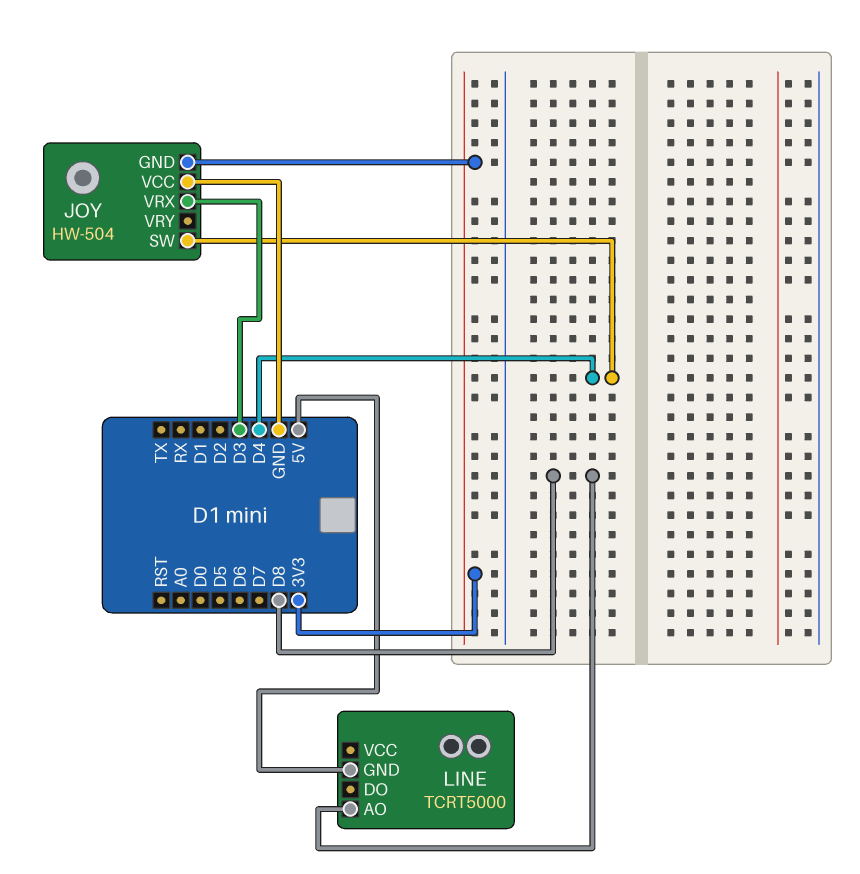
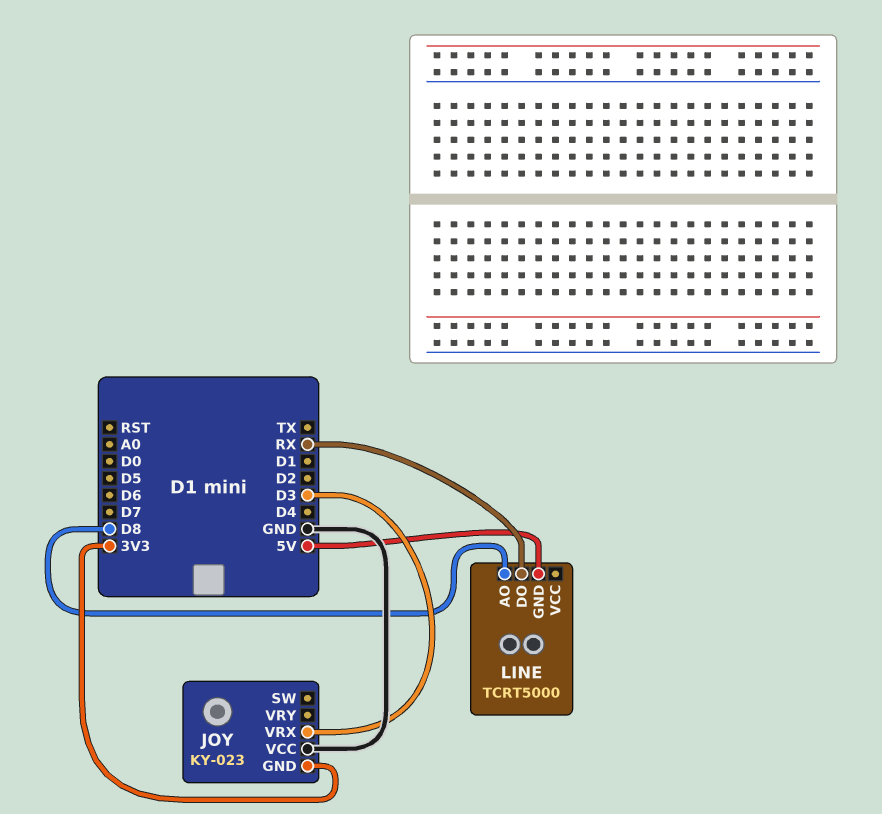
JOY: HW-504 -> KY-023
JOY pin SW: D4 -> none
LINE pin DO: none -> RX

